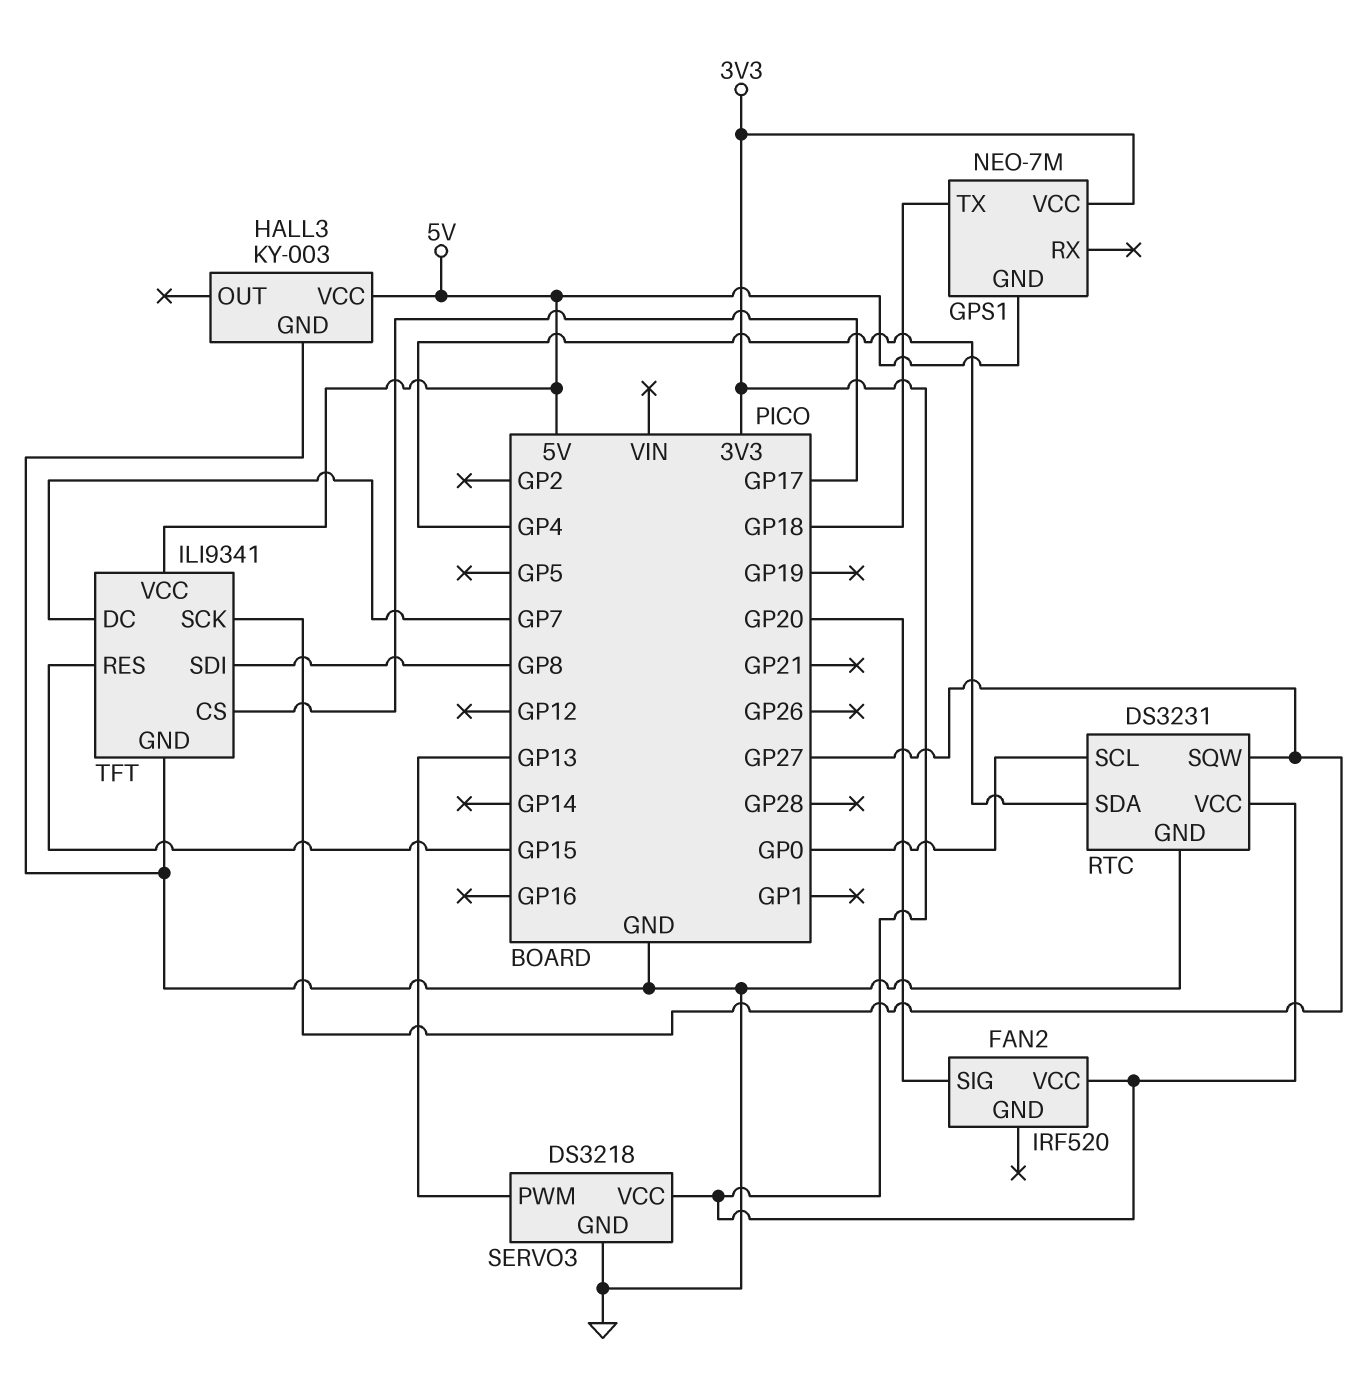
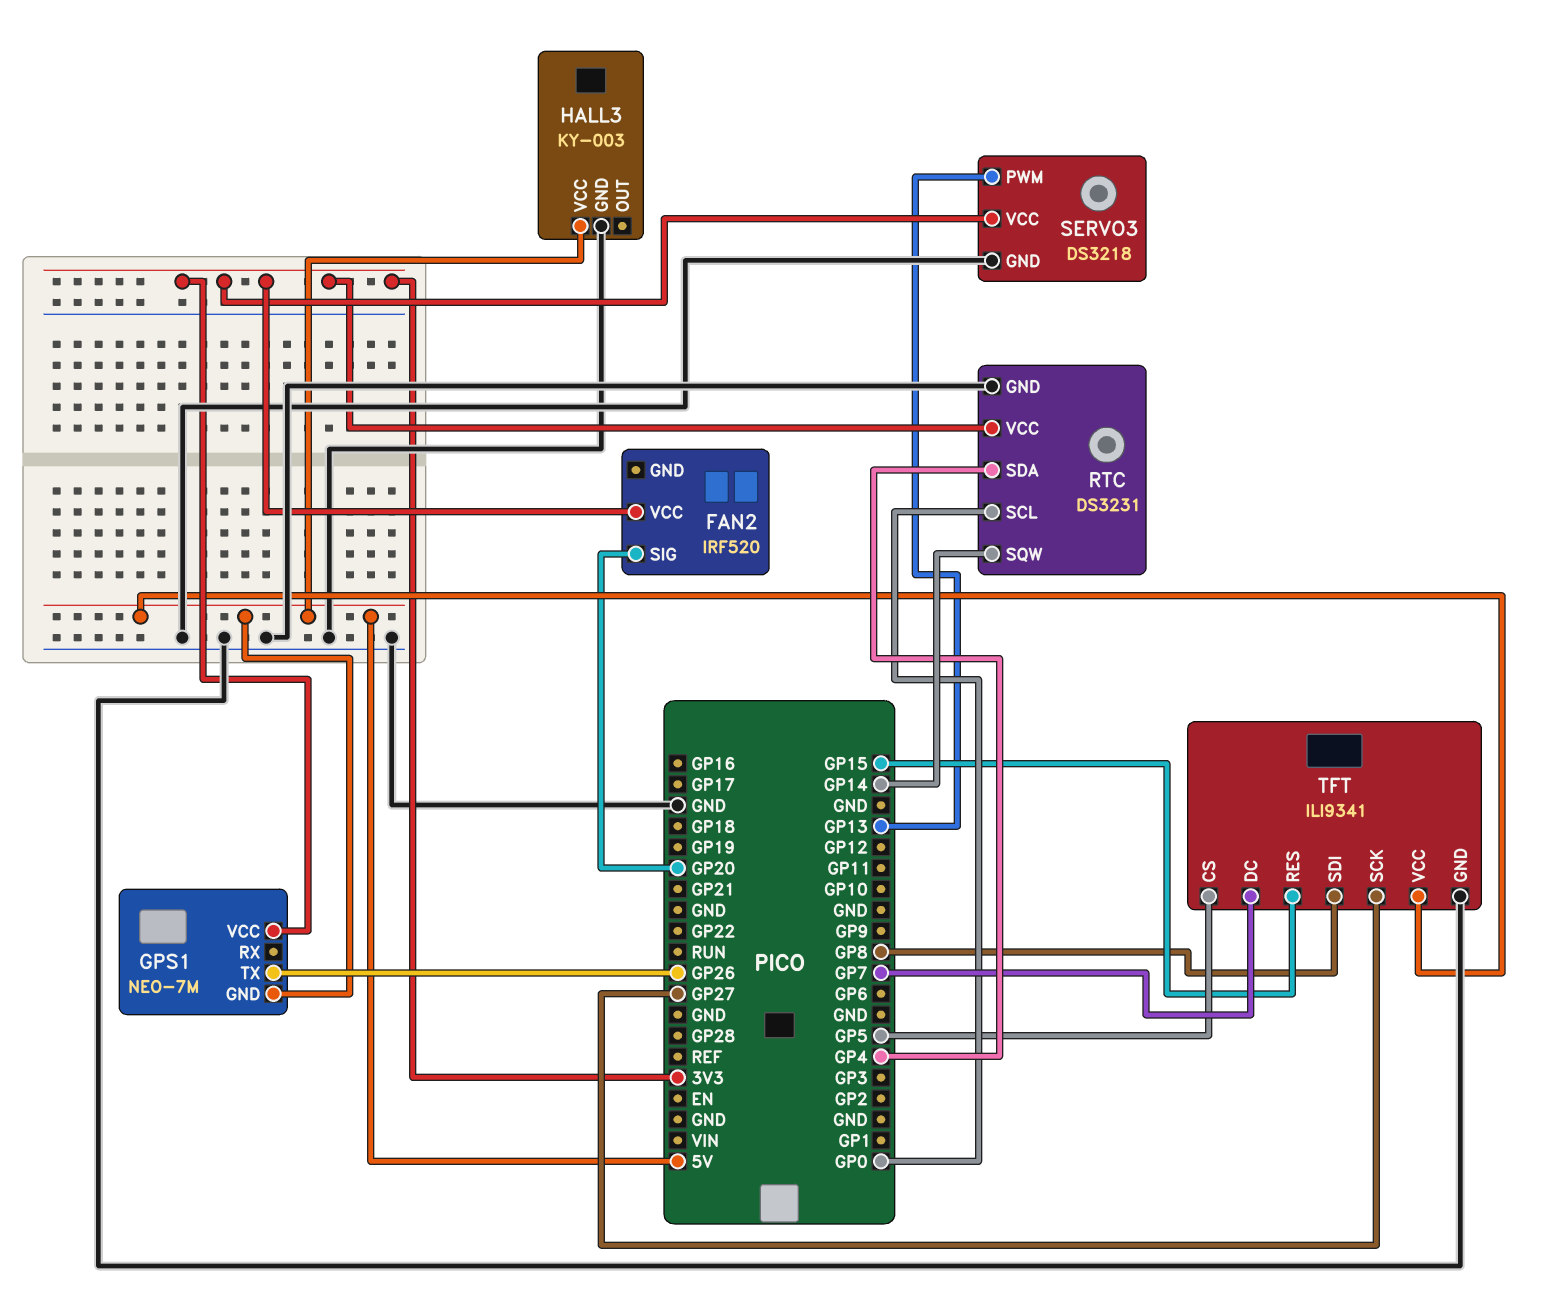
GPS1 pin TX: GP18 -> GP26
RTC pin SQW: GP27 -> GP14
TFT pin CS: GP17 -> GP5

